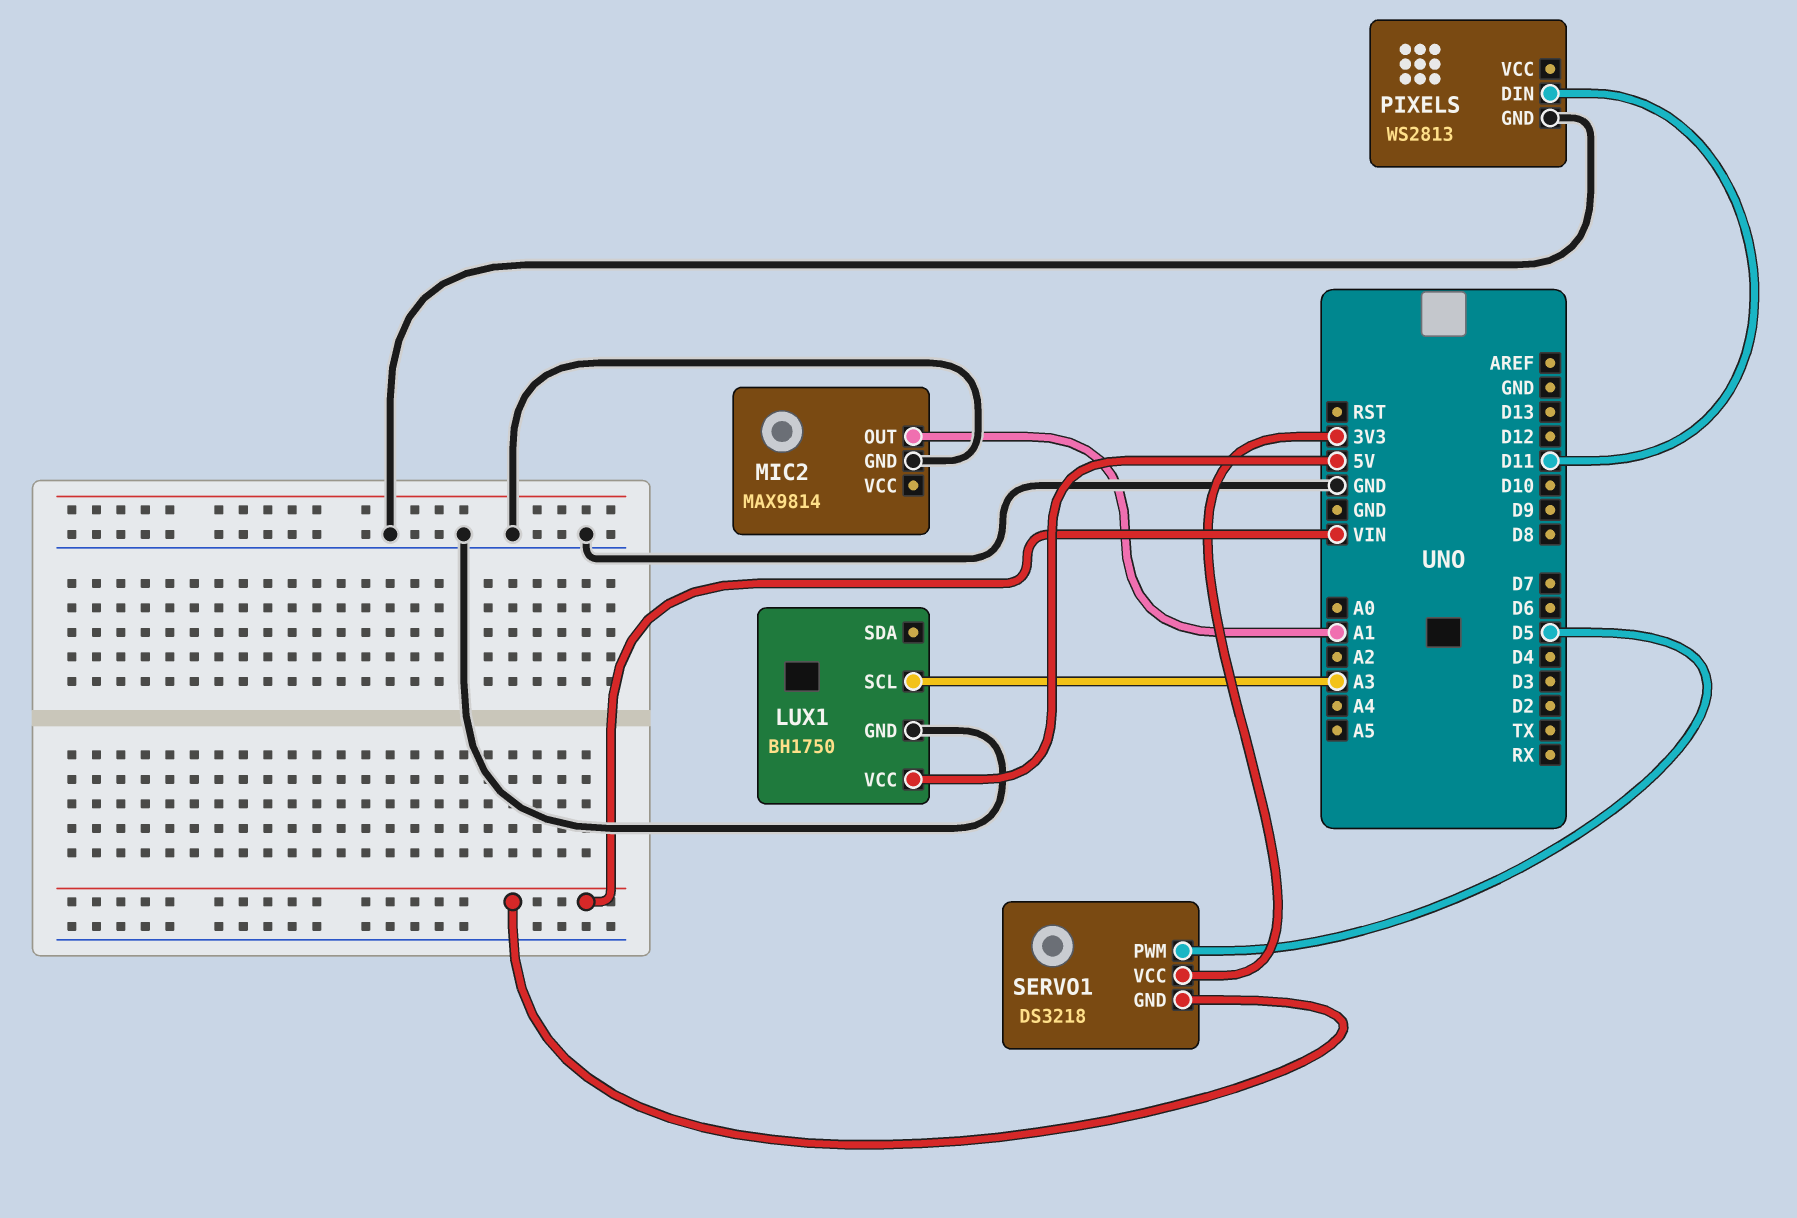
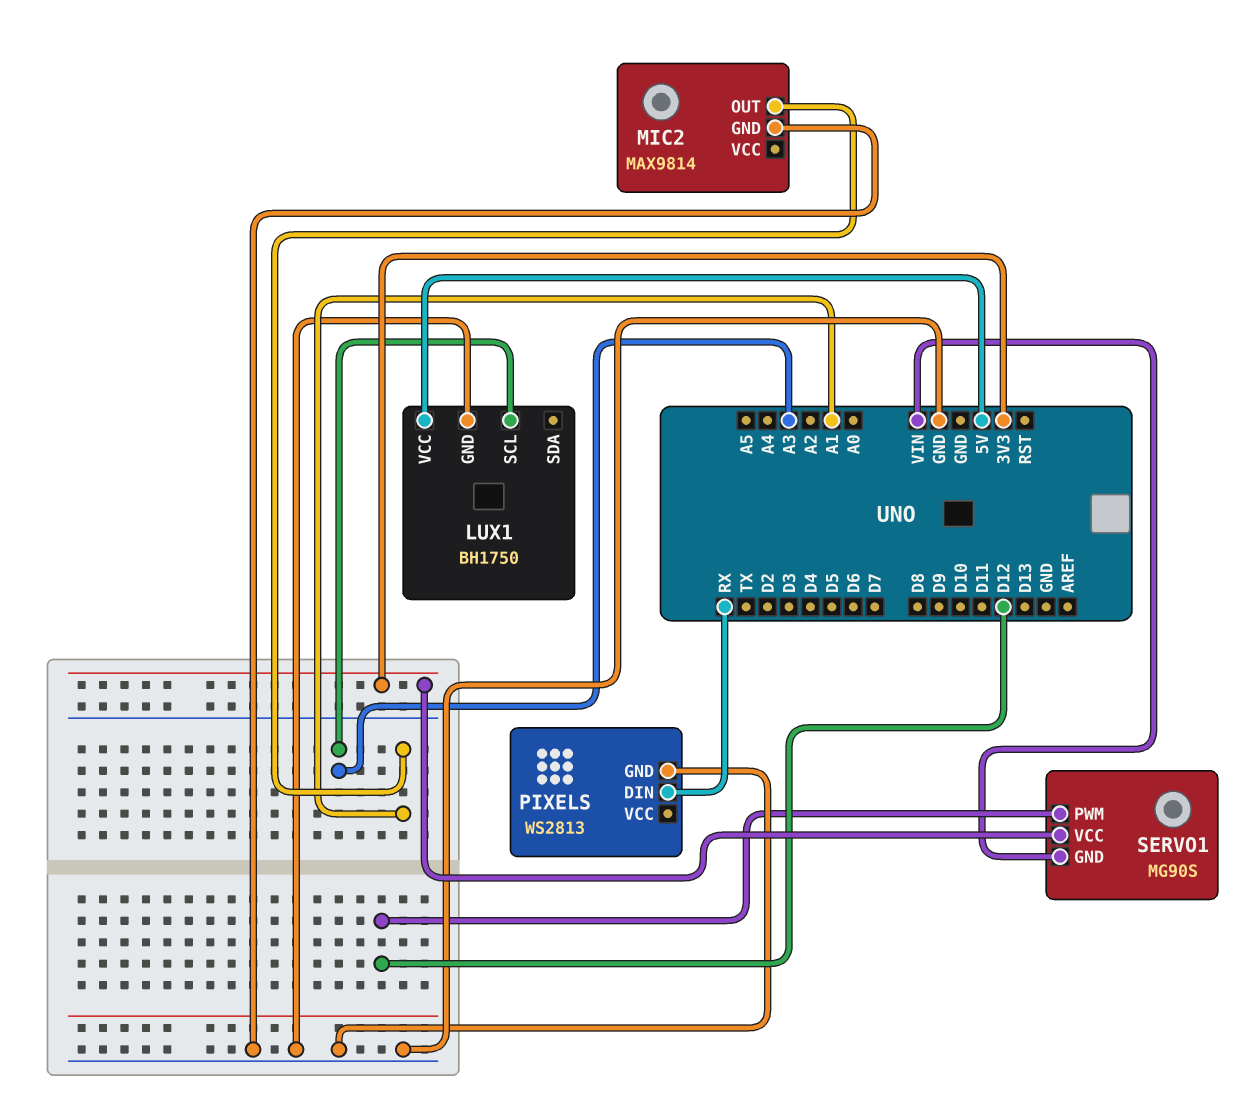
PIXELS pin DIN: D11 -> RX
SERVO1: DS3218 -> MG90S
SERVO1 pin PWM: D5 -> D12

